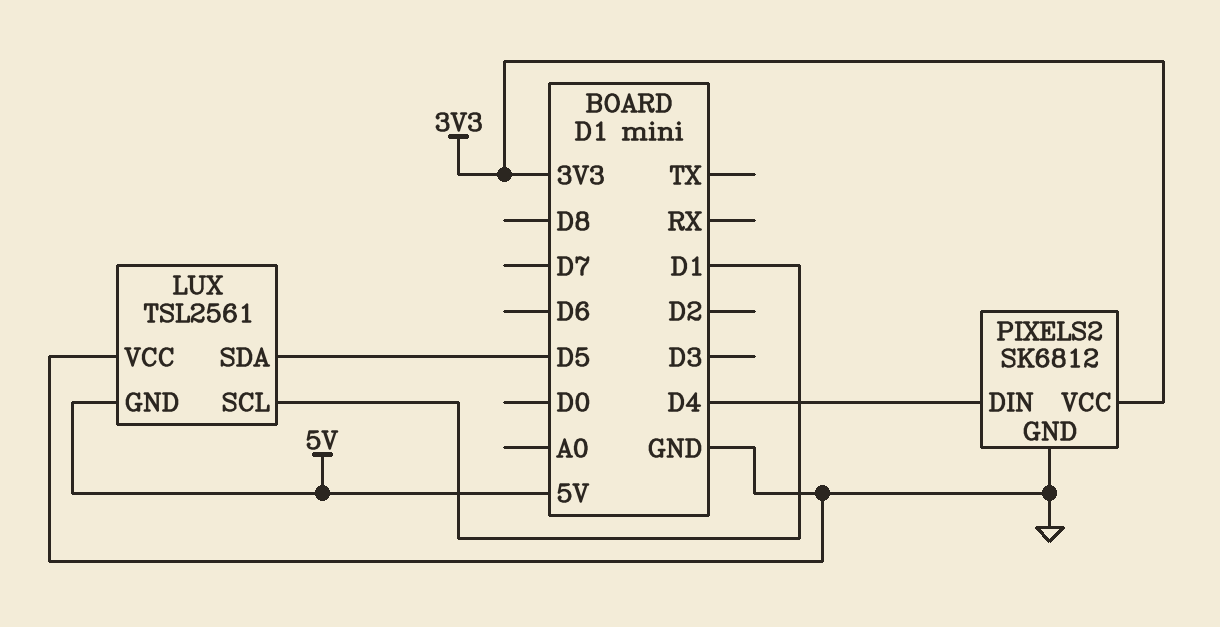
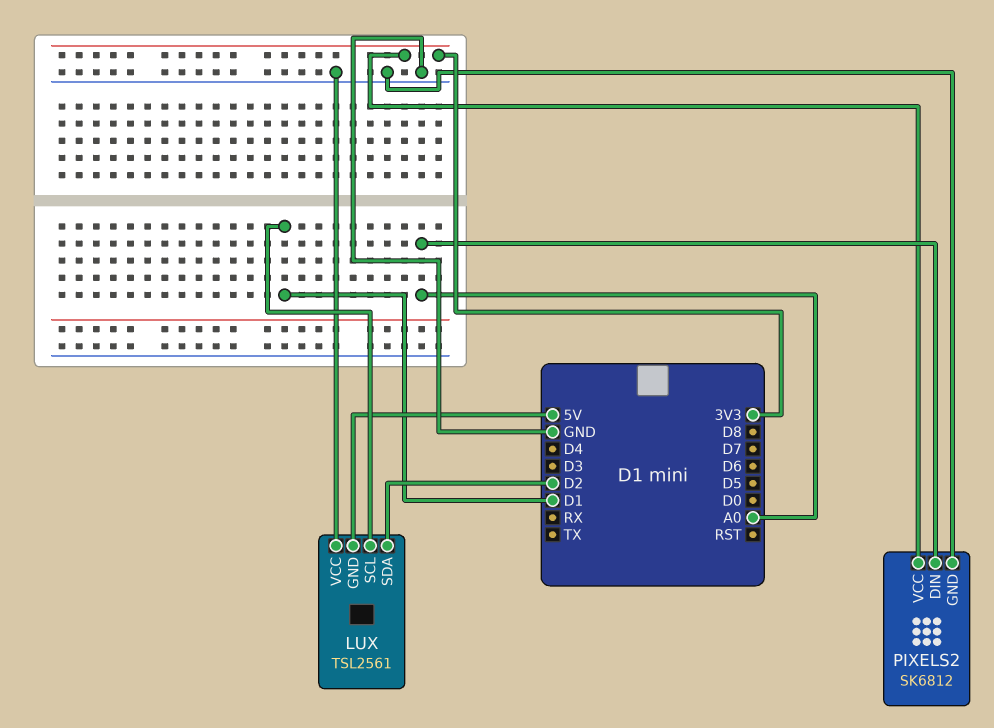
LUX pin SDA: D5 -> D2
PIXELS2 pin DIN: D4 -> A0

